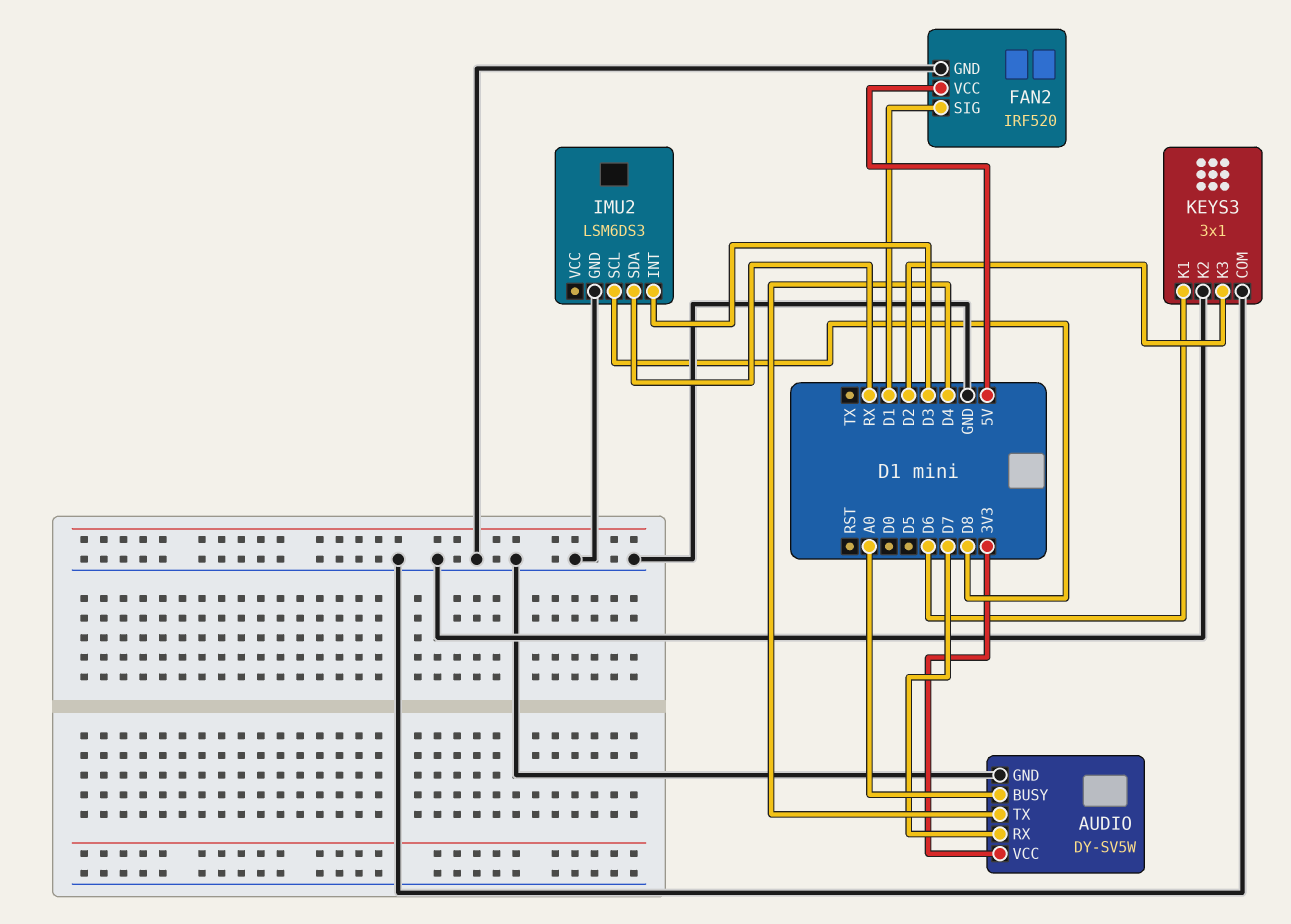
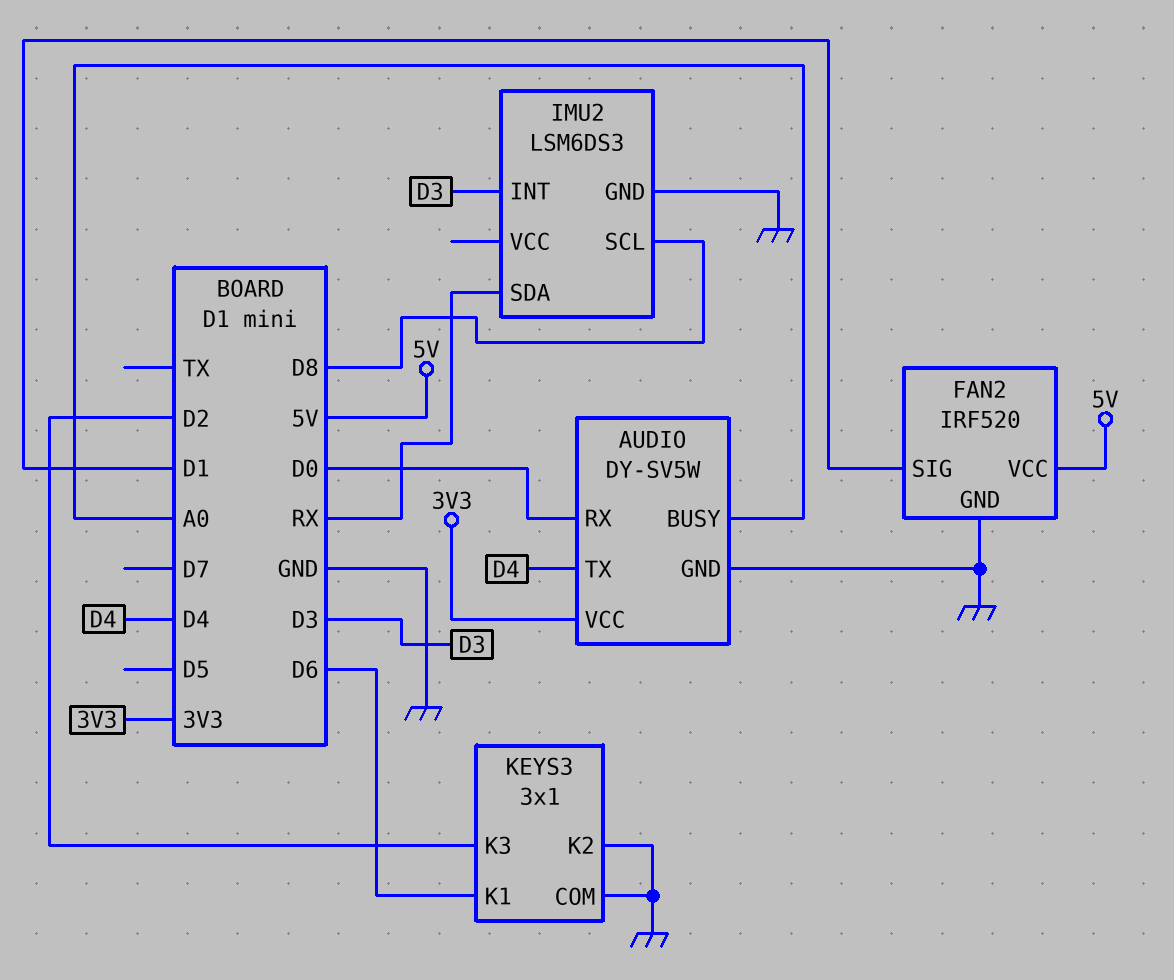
AUDIO pin RX: D7 -> D0

